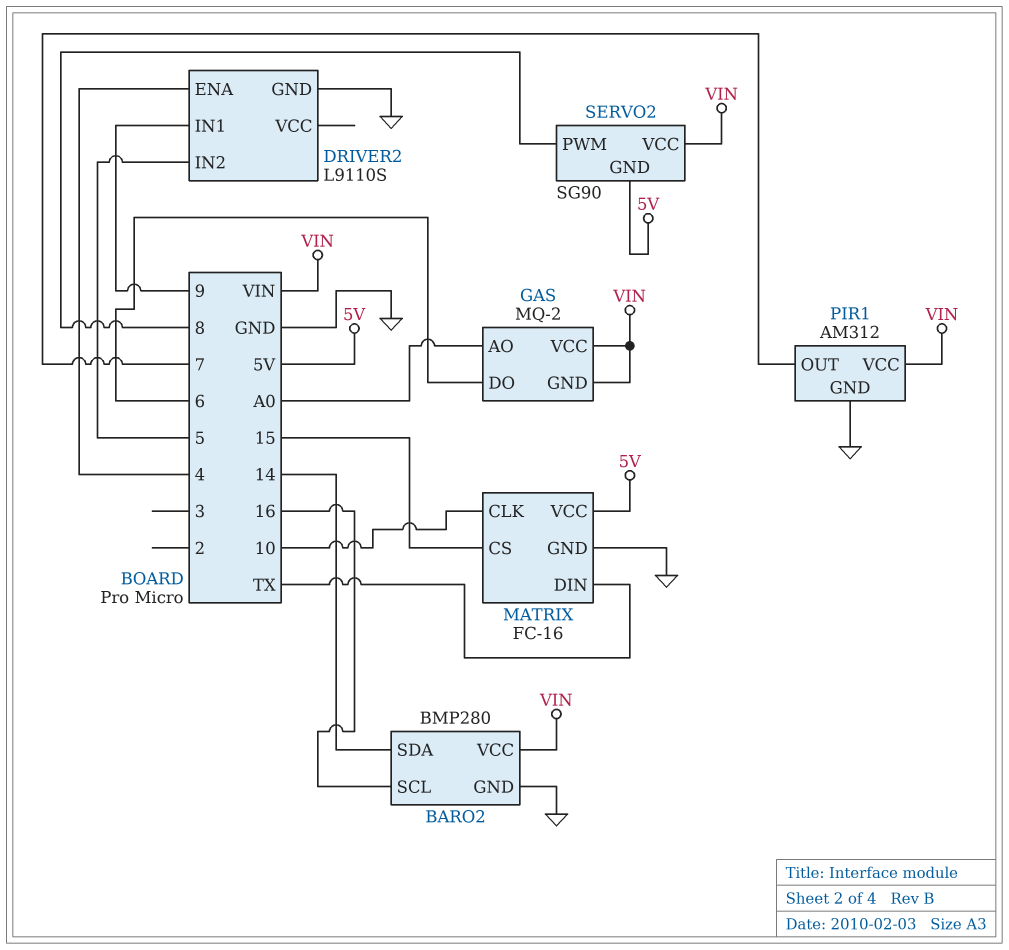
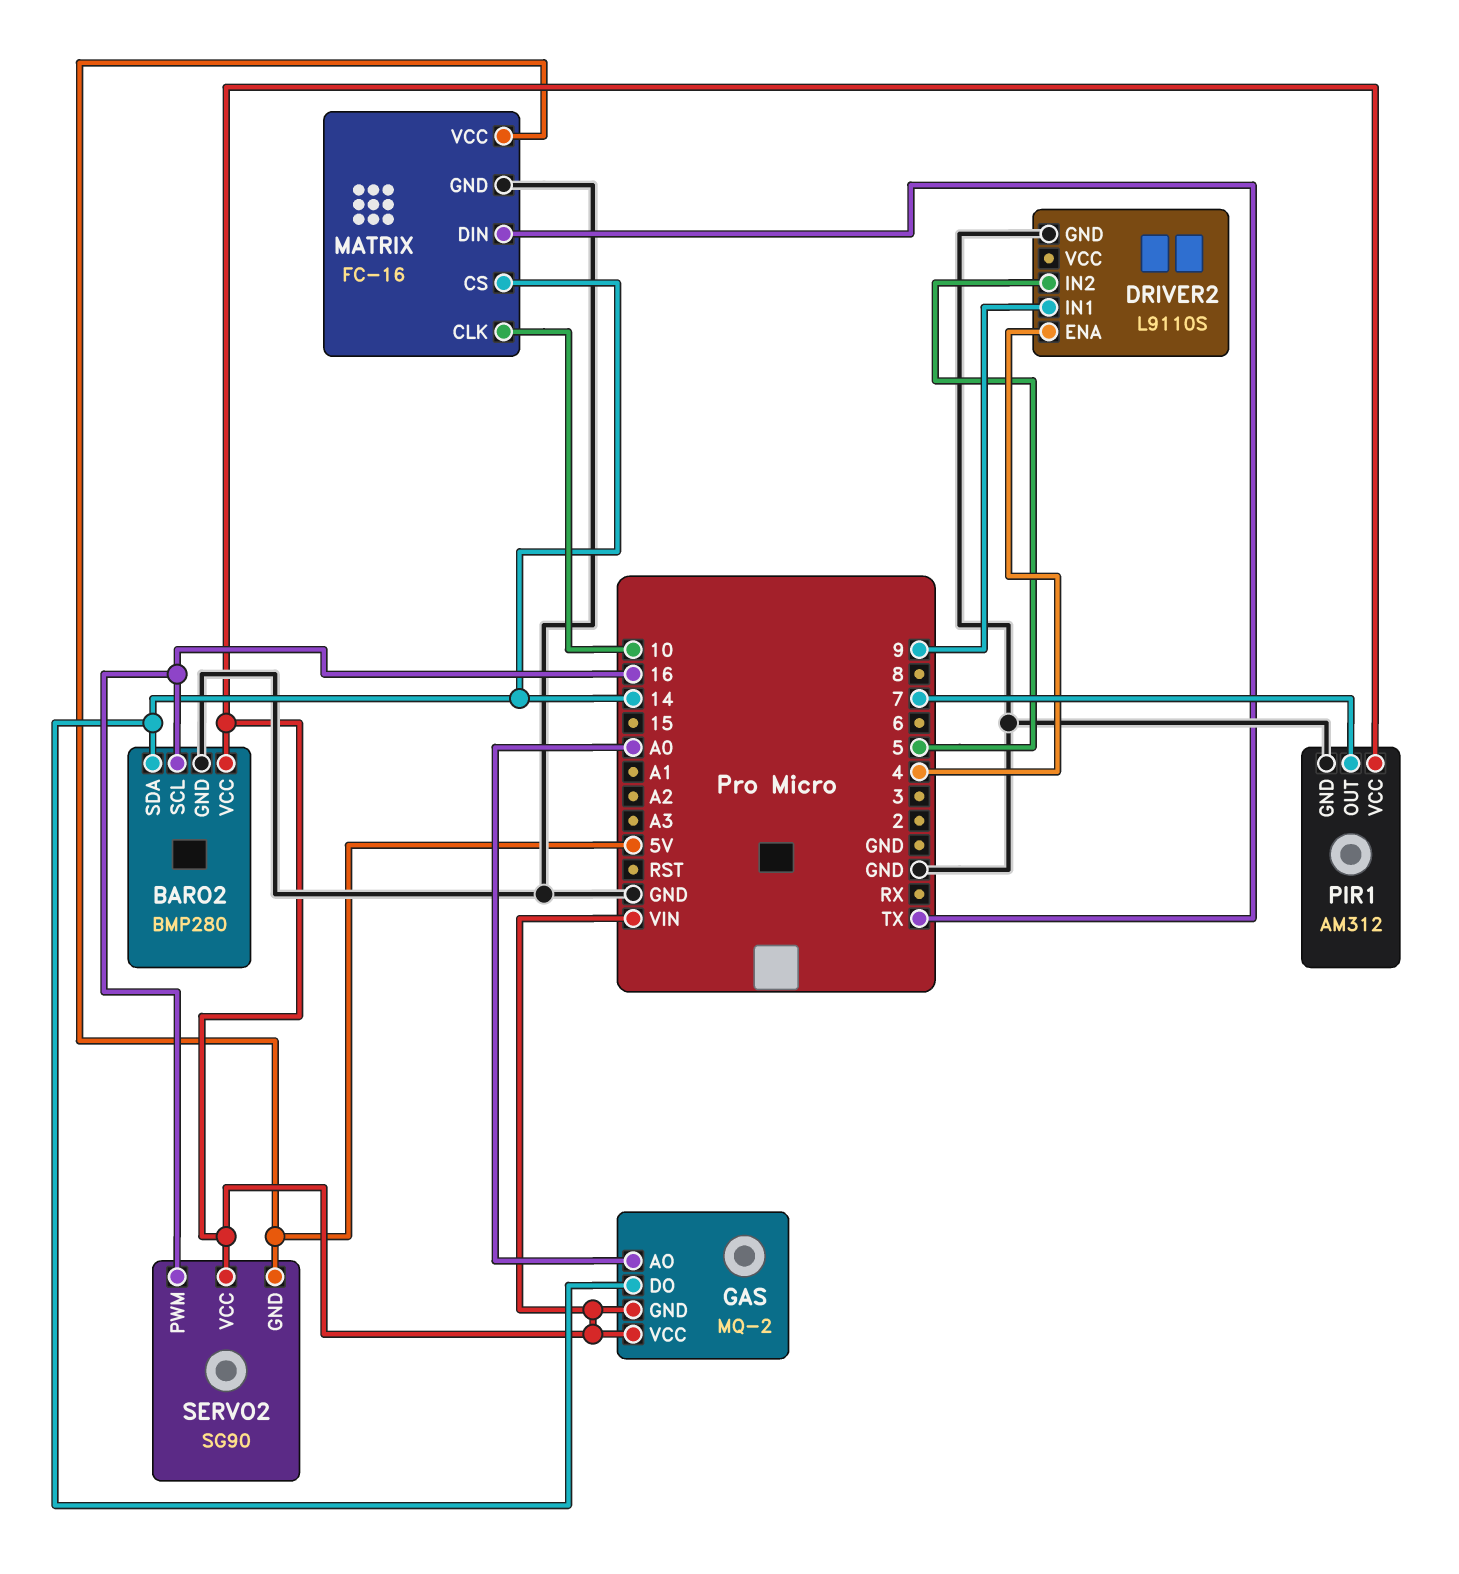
GAS pin DO: 6 -> 14
MATRIX pin CS: 15 -> 14
SERVO2 pin PWM: 8 -> 16

